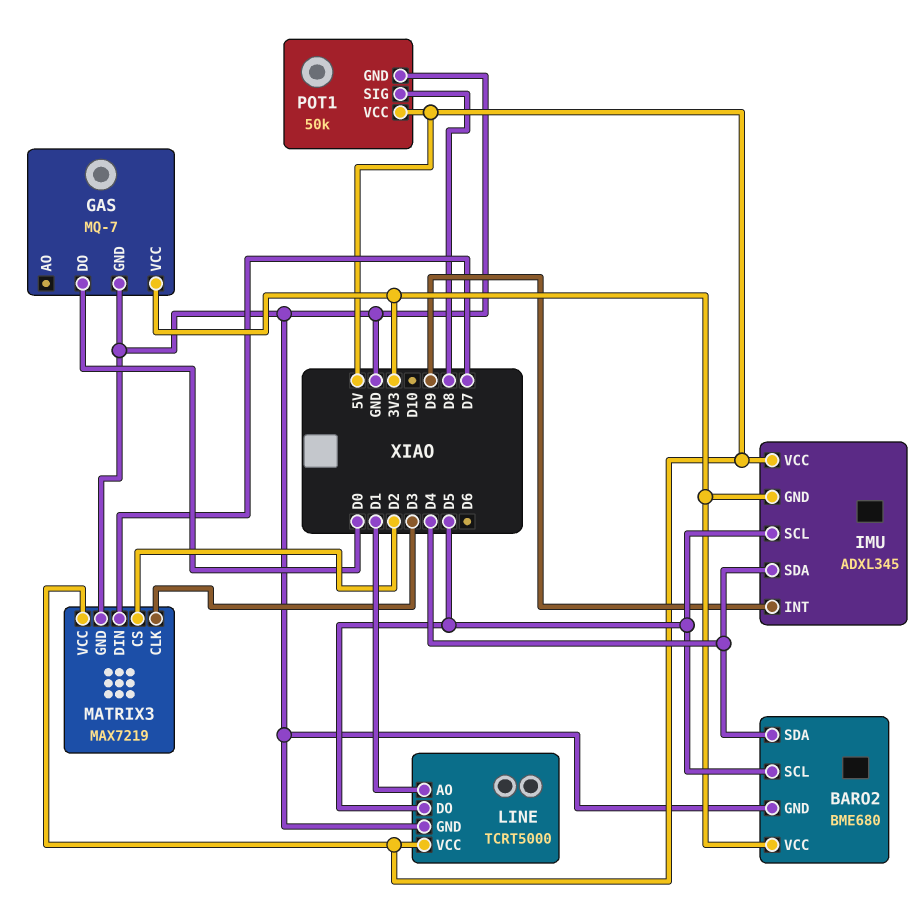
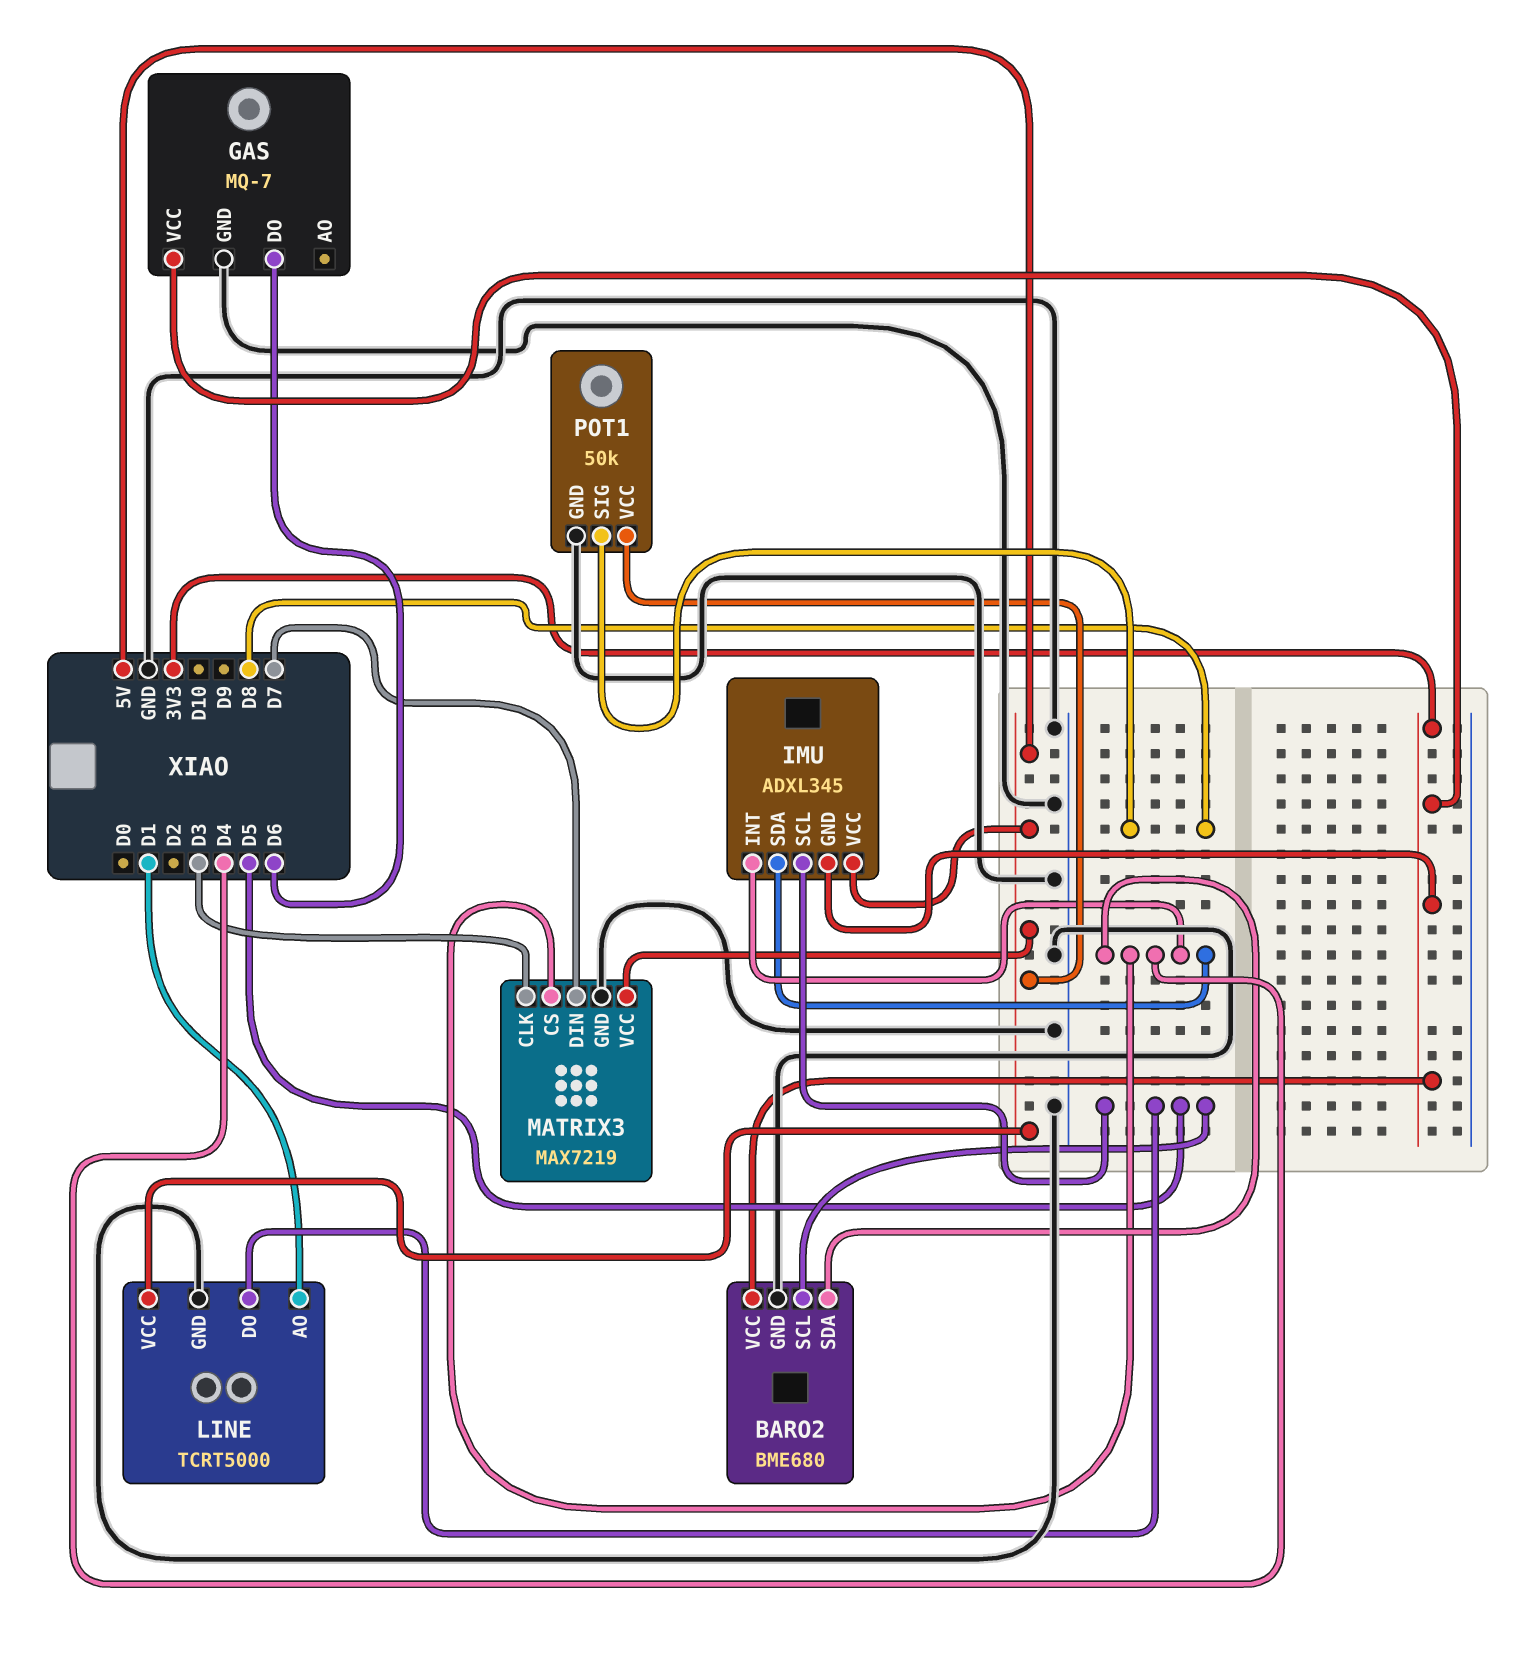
GAS pin DO: D0 -> D6
IMU pin INT: D9 -> D4
MATRIX3 pin CS: D2 -> D4

